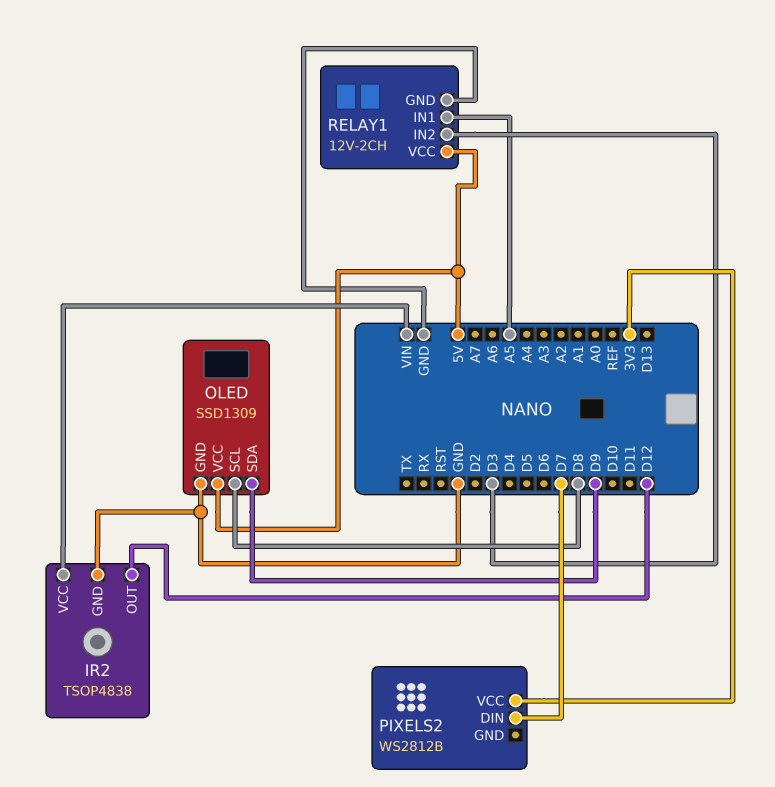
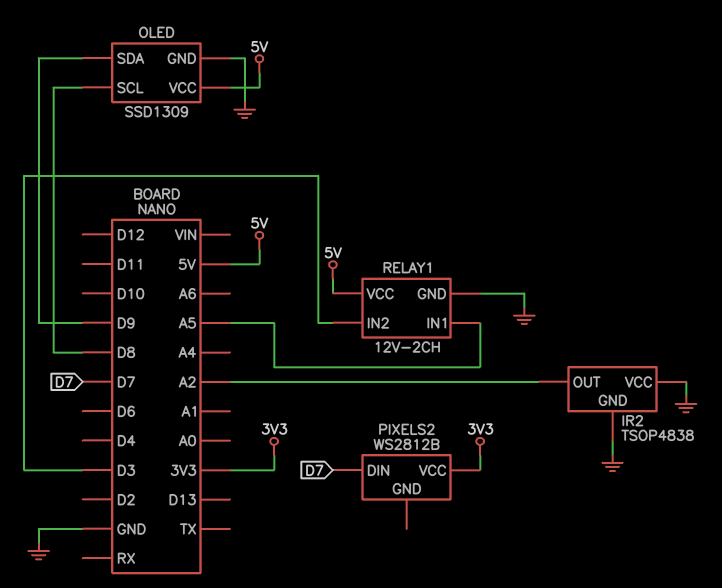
IR2 pin OUT: D12 -> A2
IR2 pin VCC: VIN -> GND

